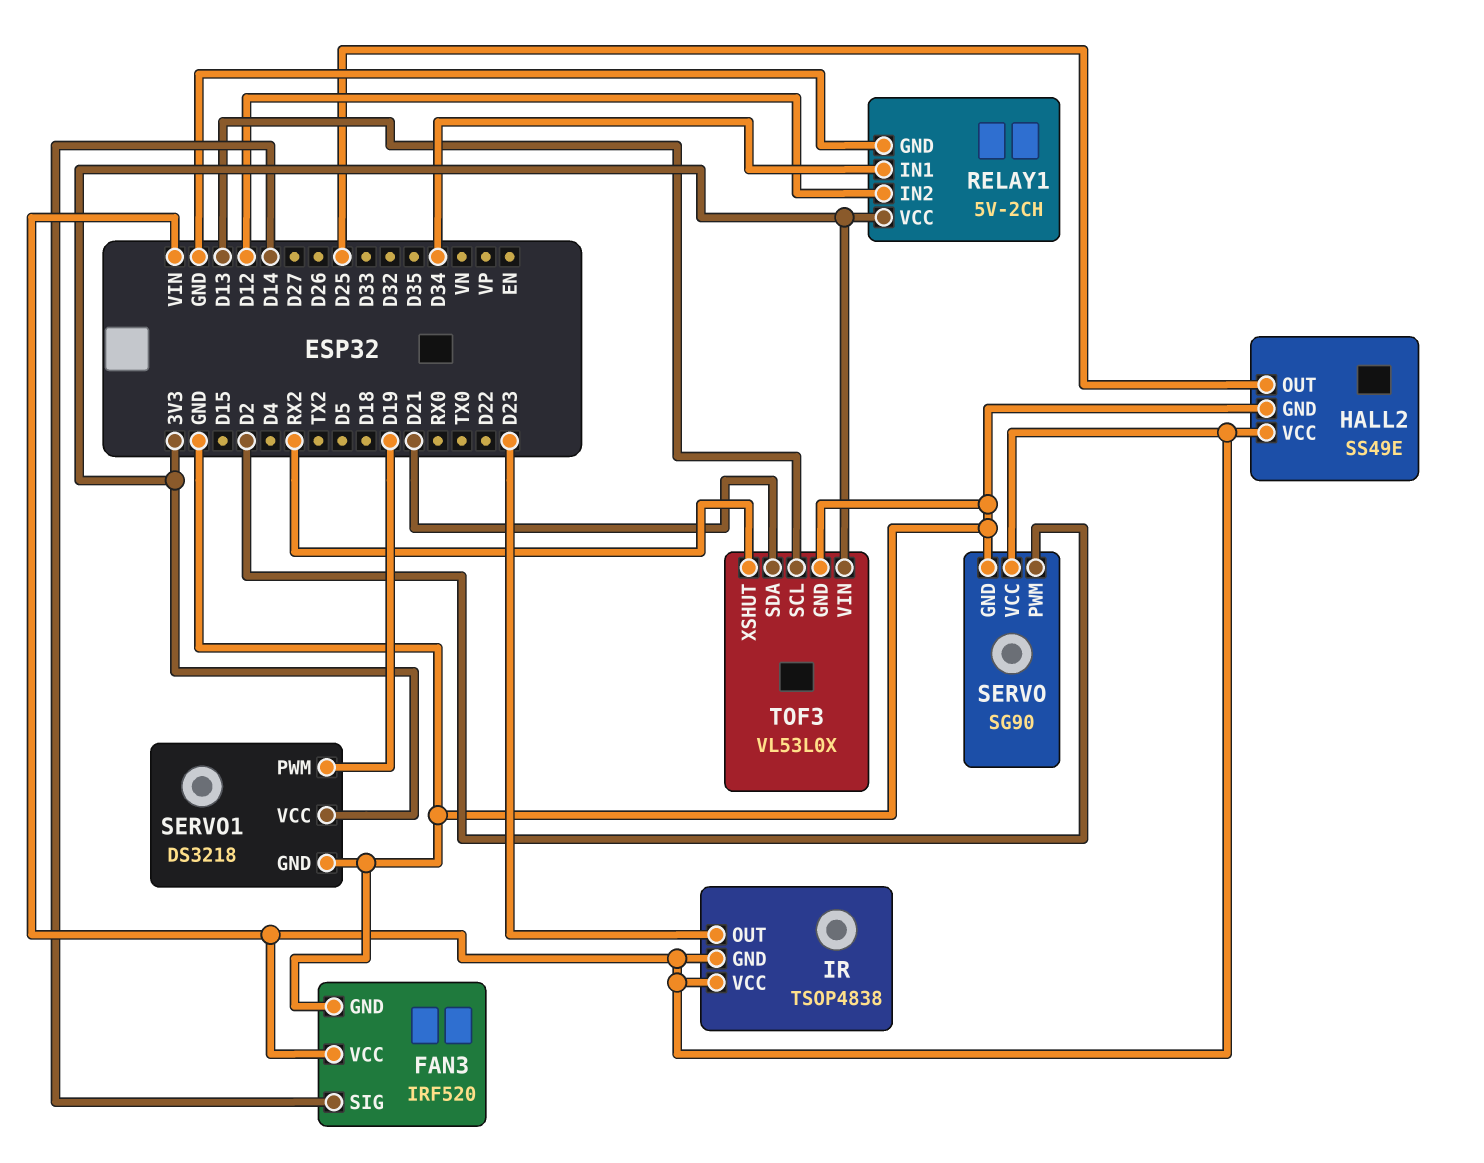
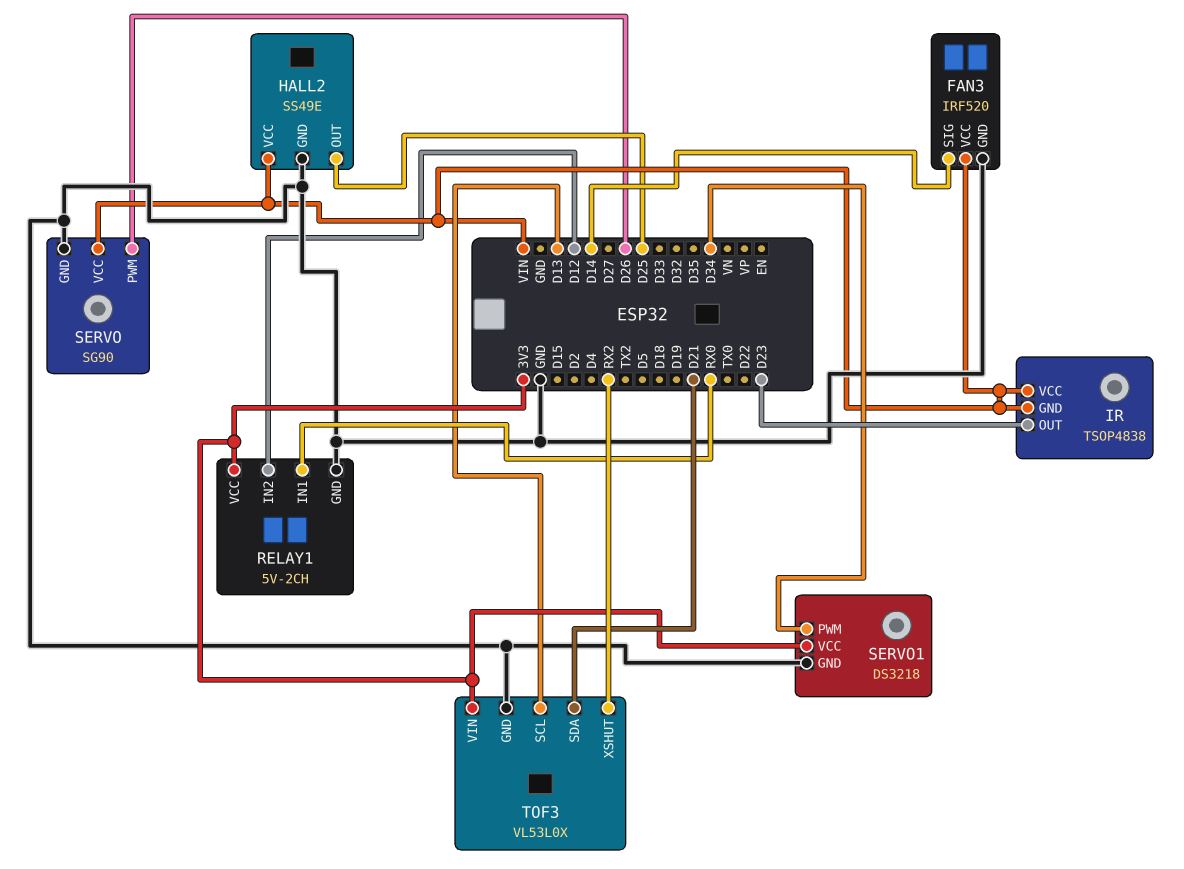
RELAY1 pin IN1: D34 -> RX0
SERVO pin PWM: D2 -> D26
SERVO1 pin PWM: D19 -> D34

